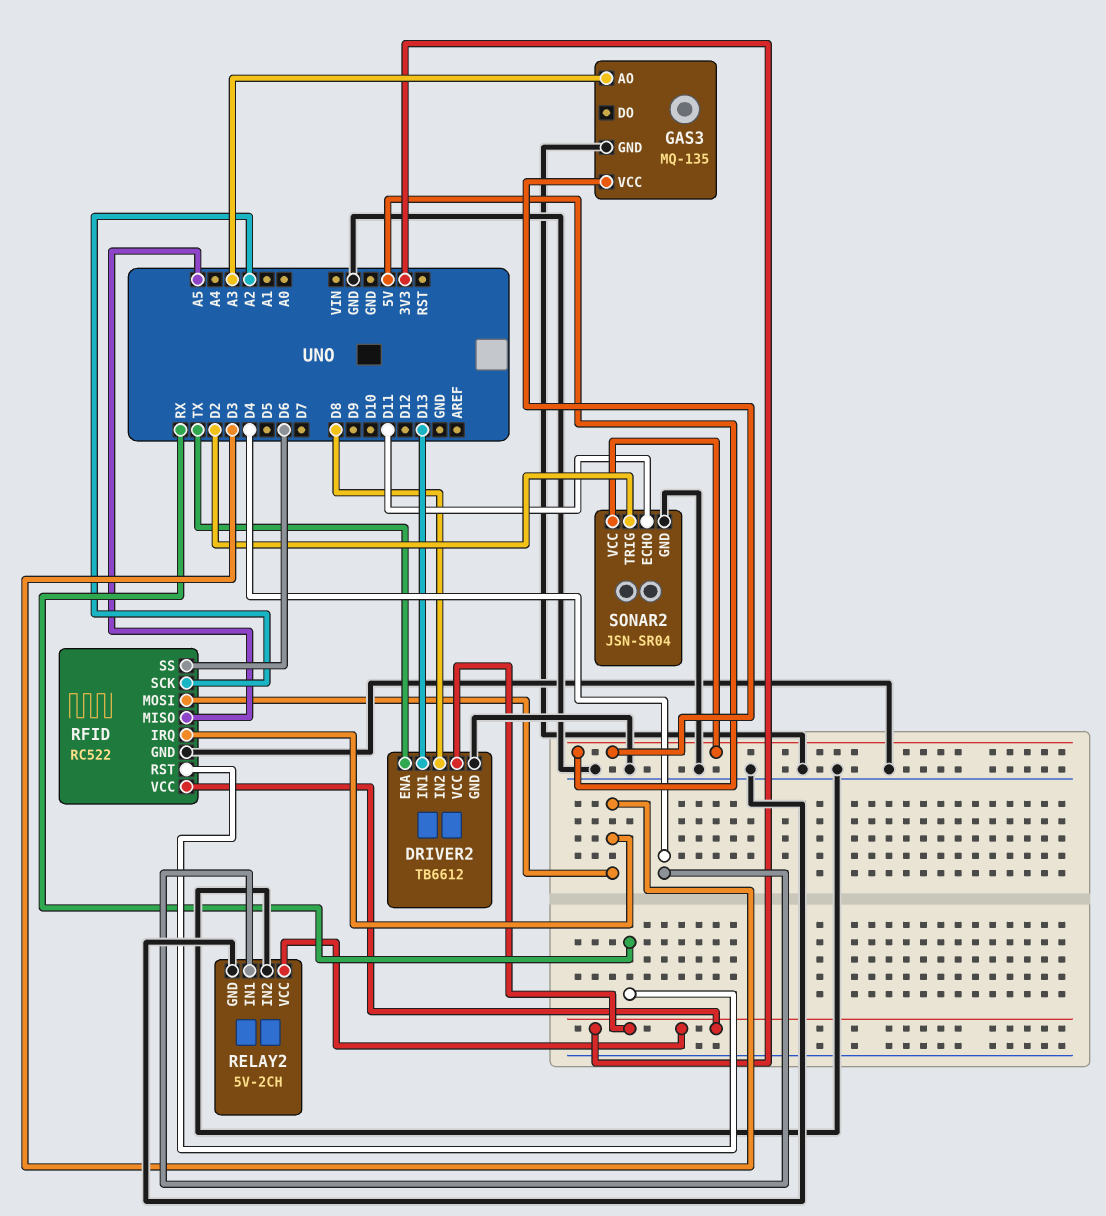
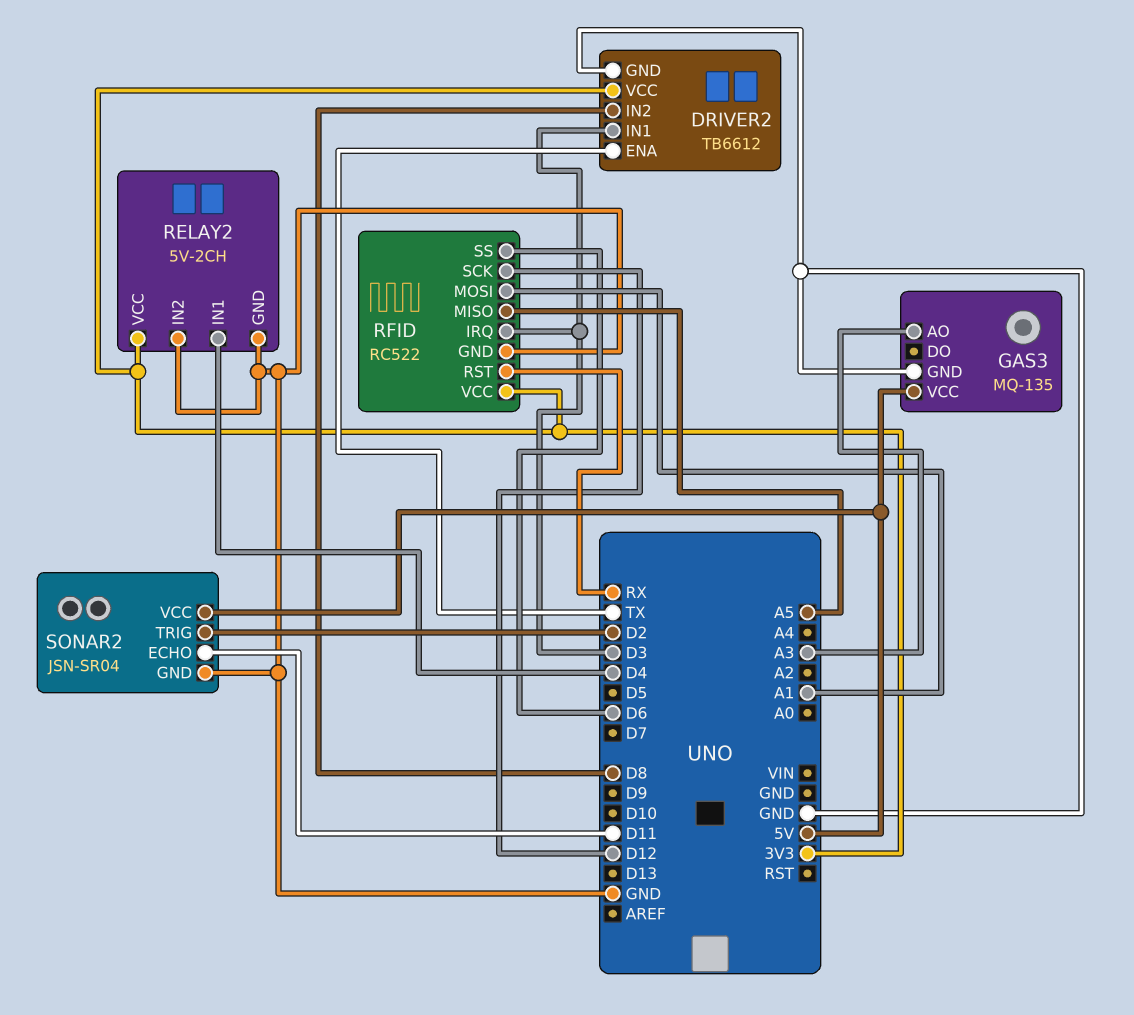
DRIVER2 pin IN1: D13 -> D3
RFID pin MOSI: D3 -> A1
RFID pin SCK: A2 -> D12

